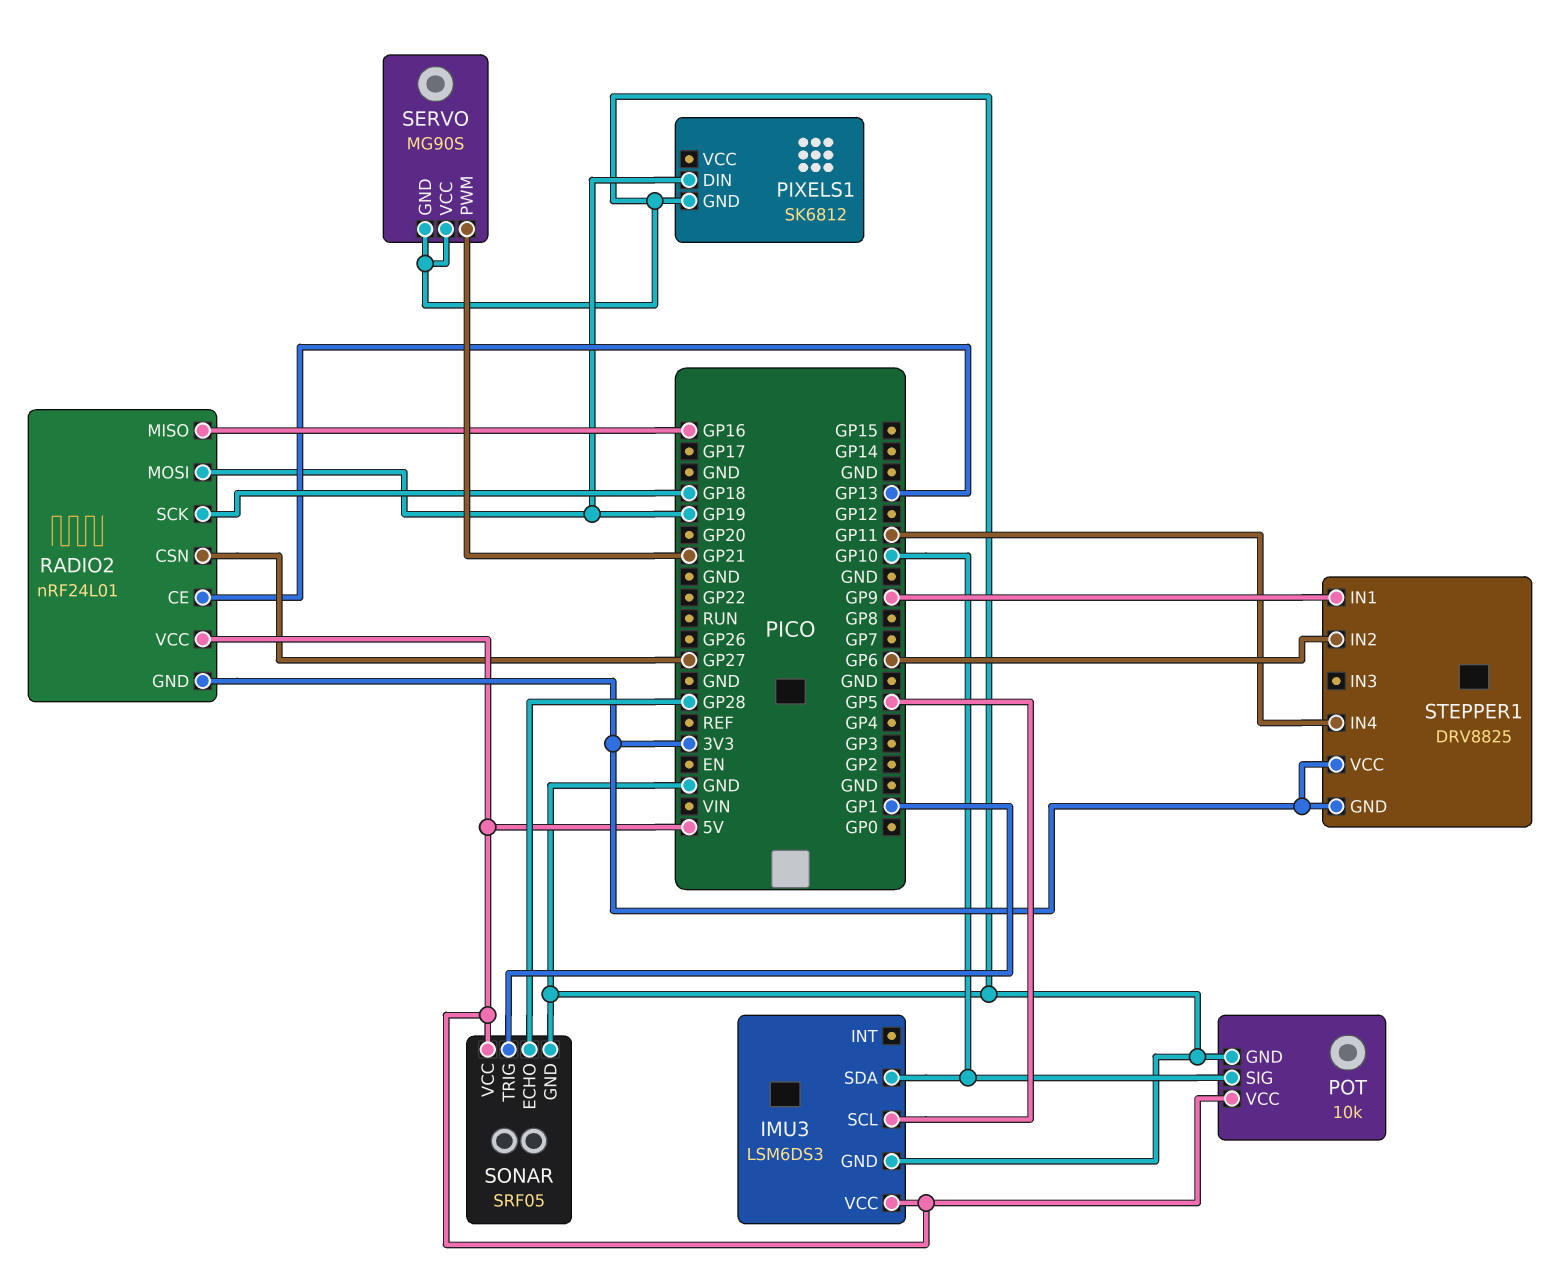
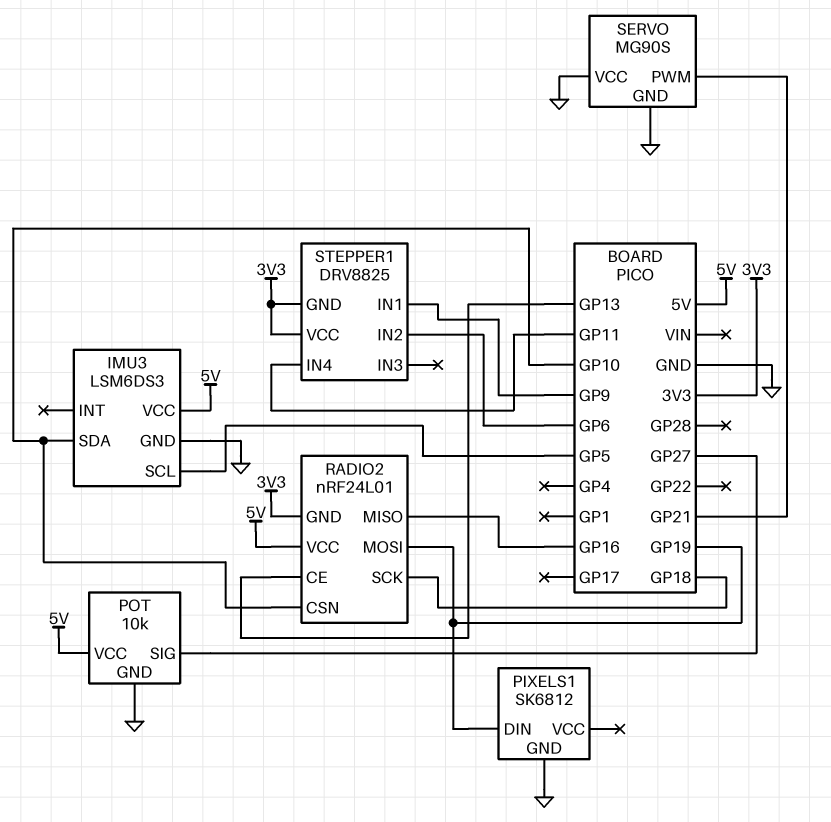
POT pin SIG: GP10 -> GP27
RADIO2 pin CSN: GP27 -> GP10
SONAR: SRF05 -> none
SONAR pin ECHO: GP28 -> none
SONAR pin GND: GND -> none
SONAR pin TRIG: GP1 -> none
SONAR pin VCC: 5V -> none

